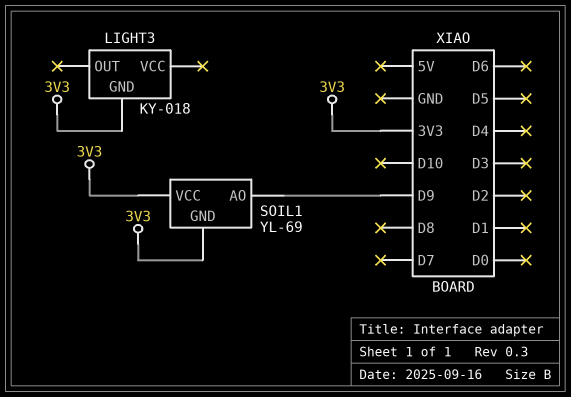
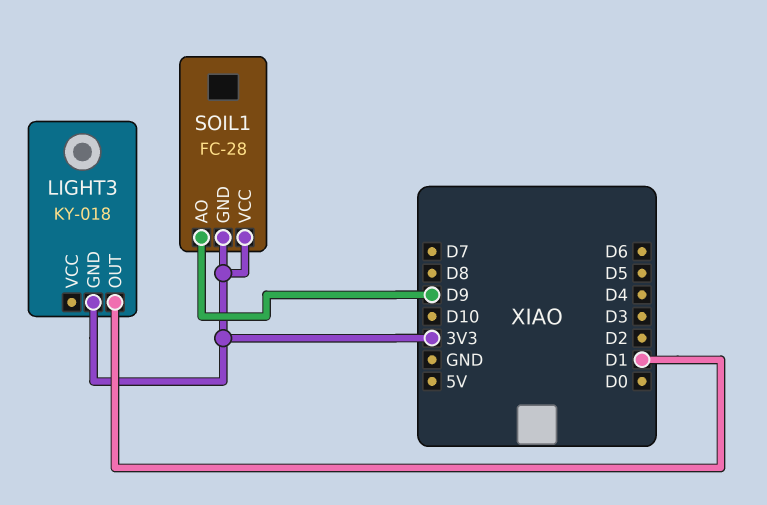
LIGHT3 pin OUT: none -> D1
SOIL1: YL-69 -> FC-28

